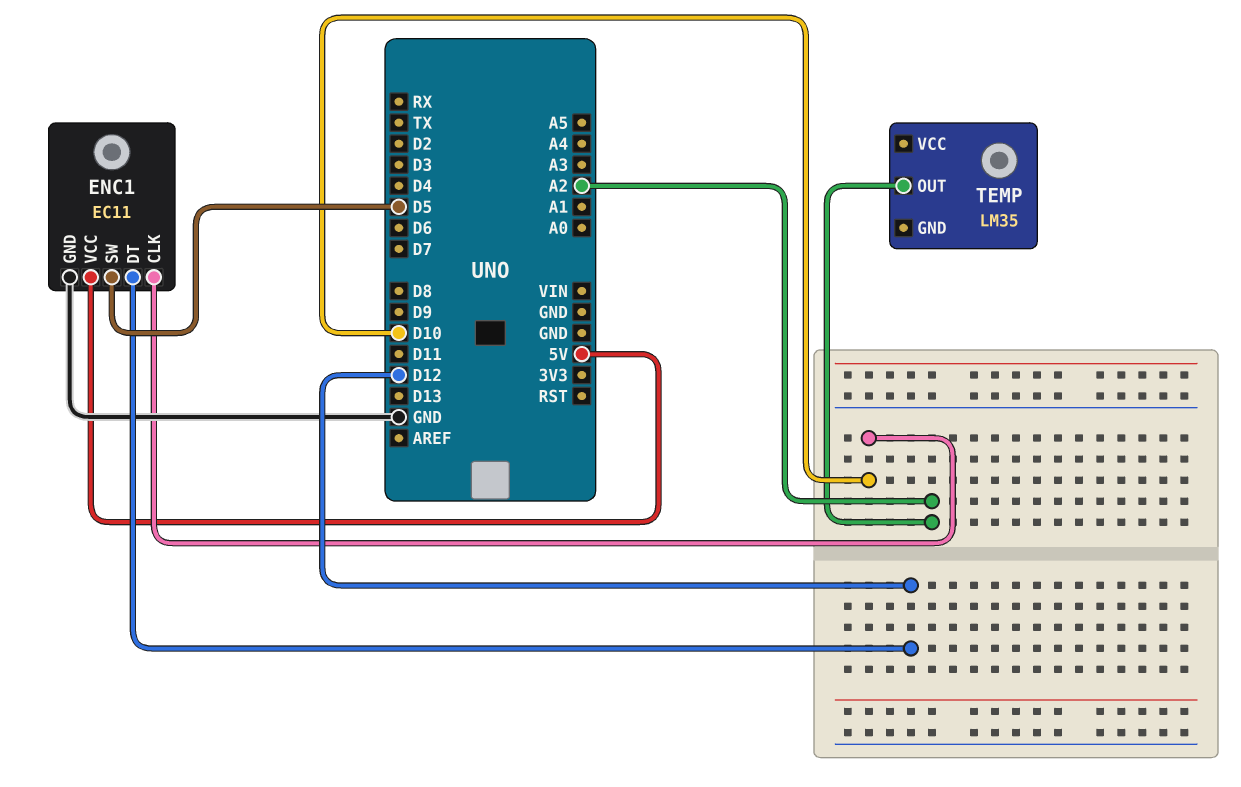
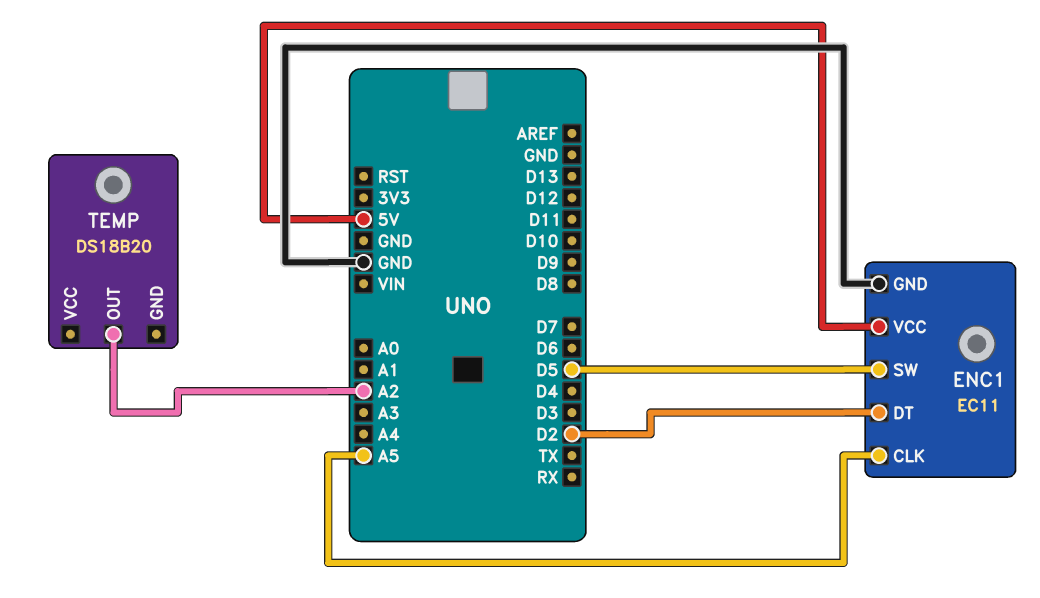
ENC1 pin CLK: D10 -> A5
ENC1 pin DT: D12 -> D2
TEMP: LM35 -> DS18B20

